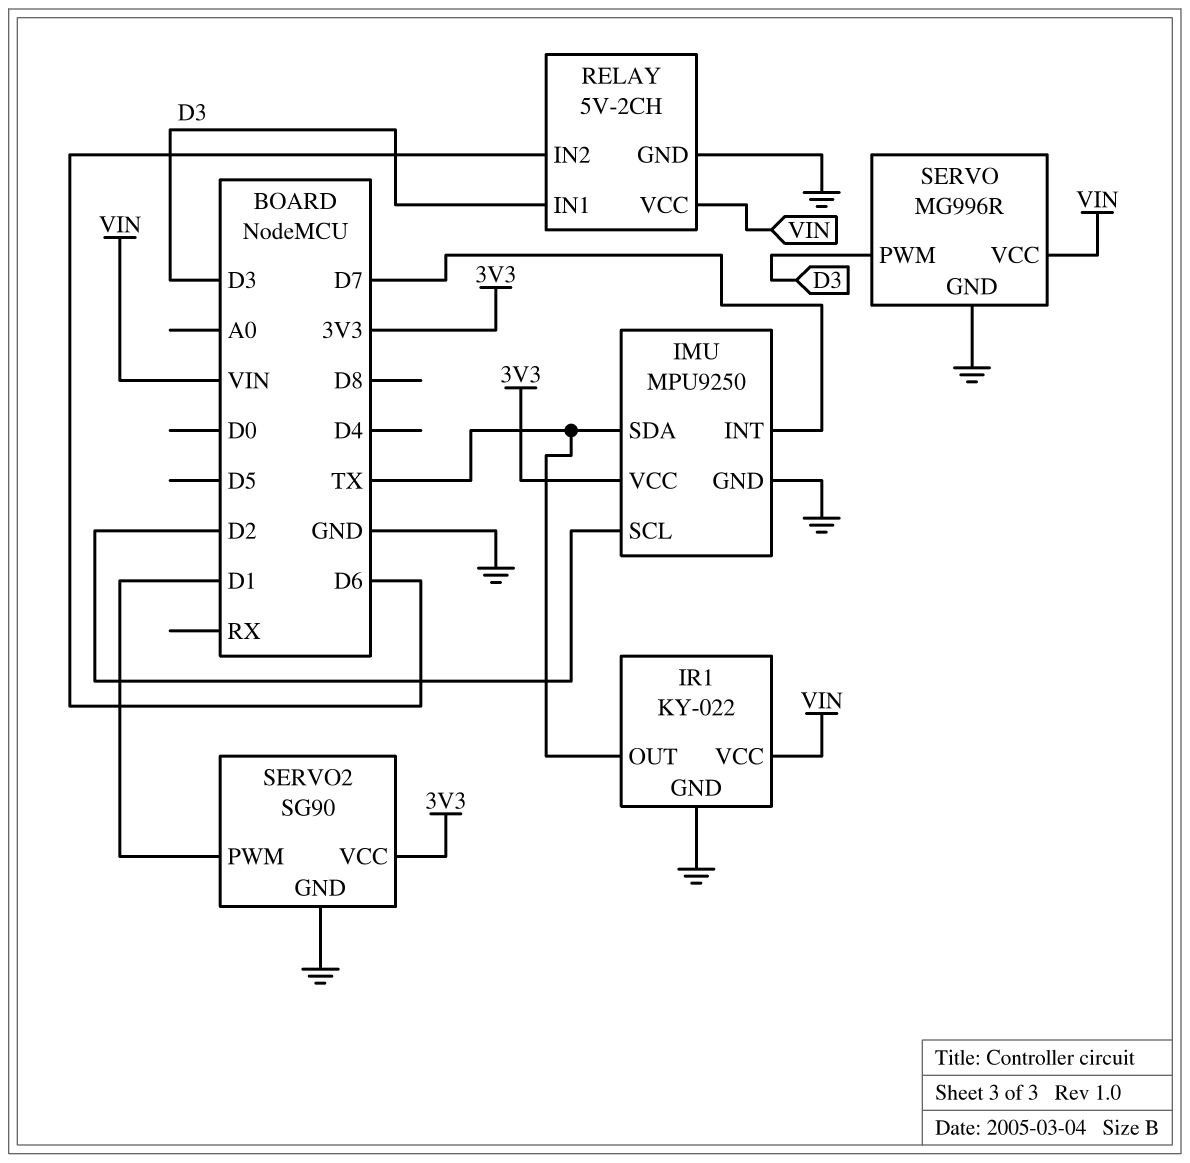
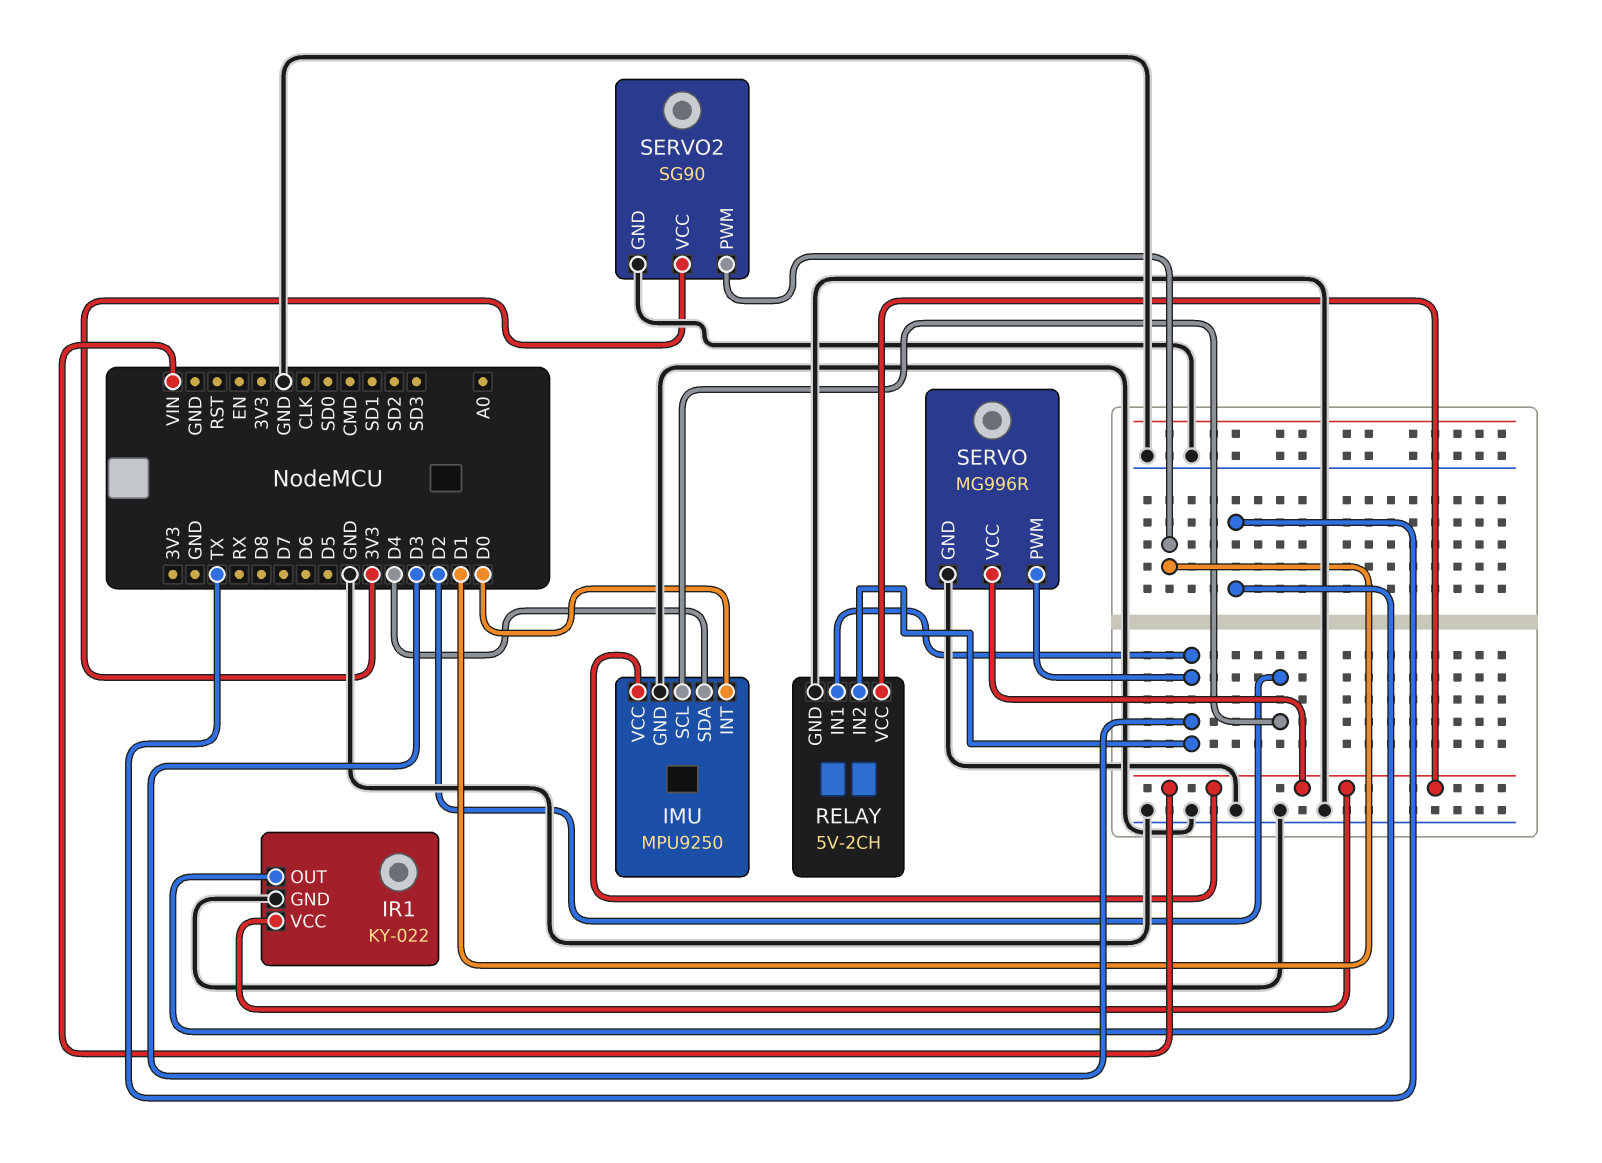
IMU pin INT: D7 -> D0
IMU pin SDA: TX -> D4
IMU pin VCC: 3V3 -> VIN
RELAY pin IN2: D6 -> D3

